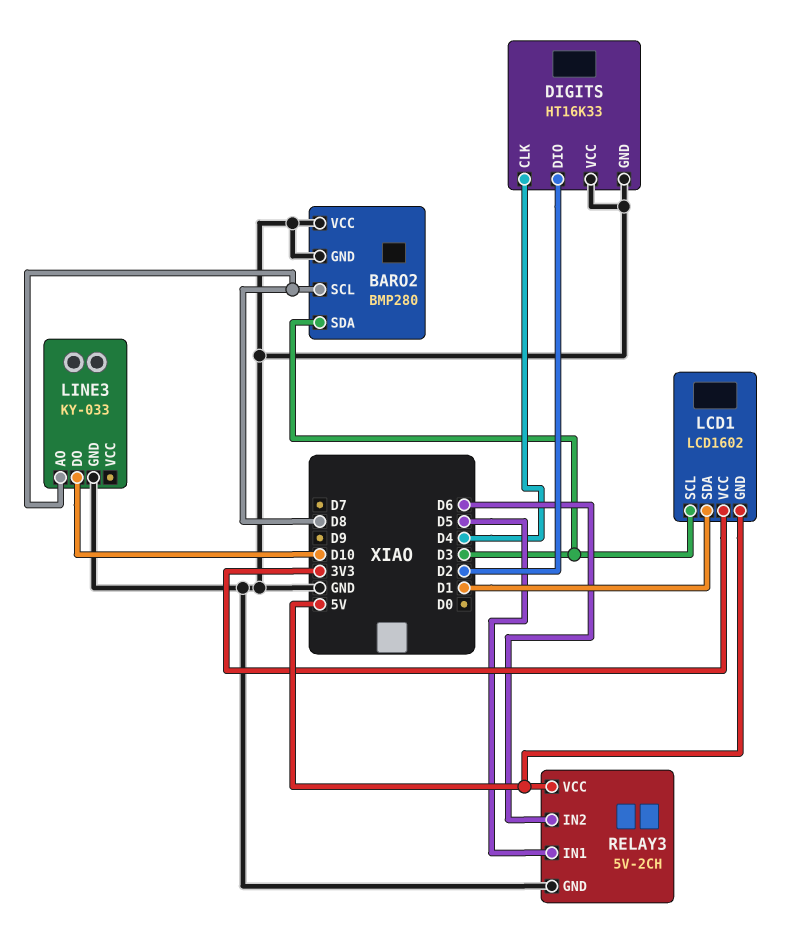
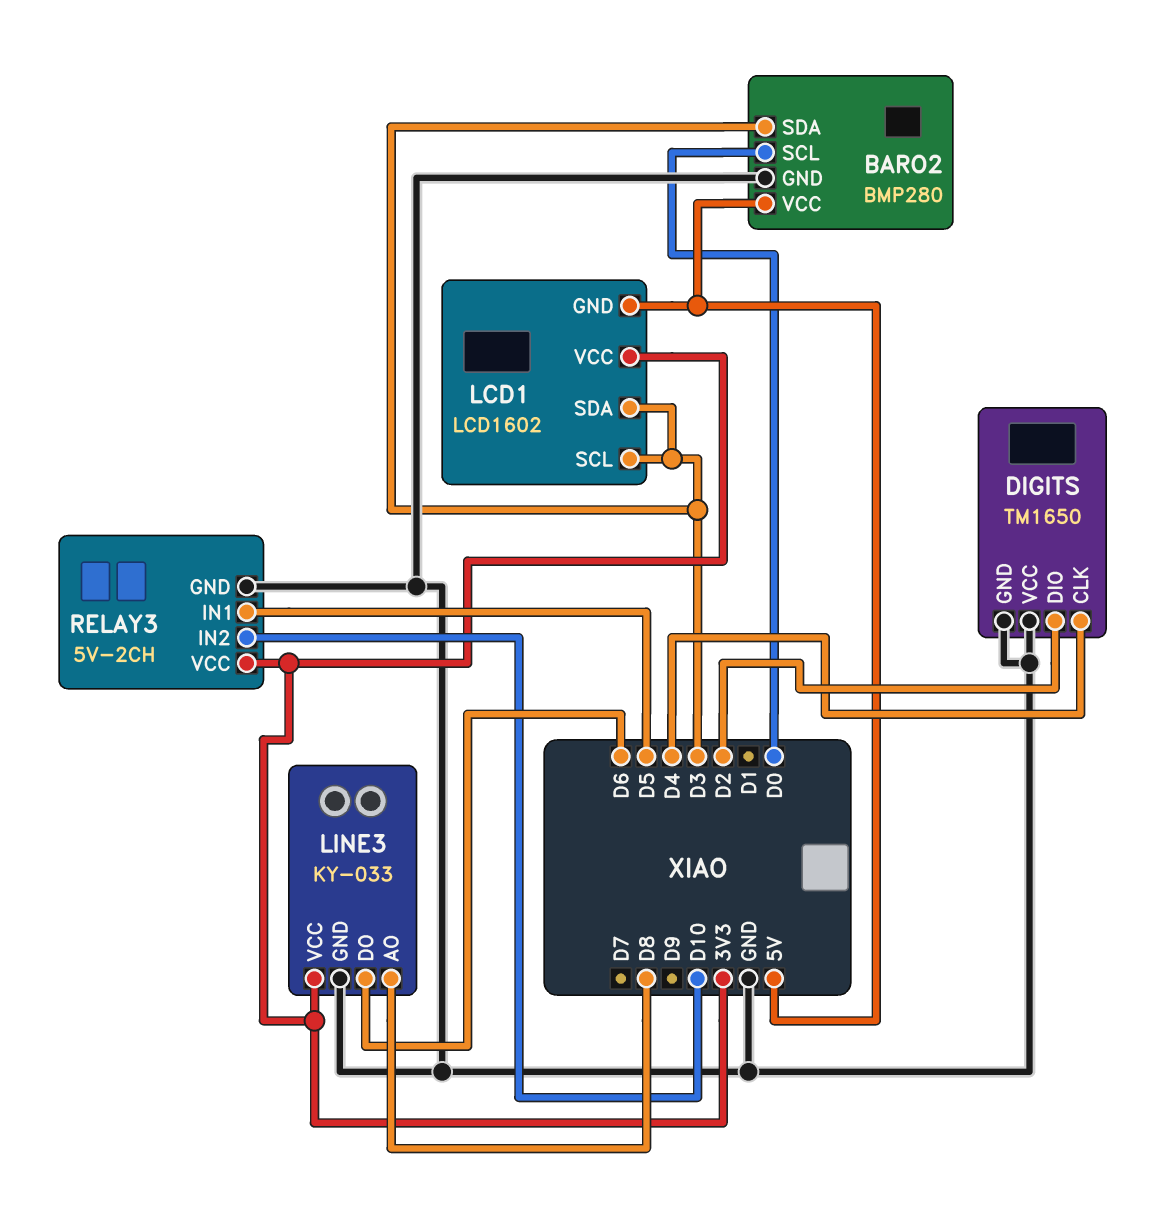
BARO2 pin SCL: D8 -> D0
BARO2 pin VCC: GND -> 5V
DIGITS: HT16K33 -> TM1650
LCD1 pin SDA: D1 -> D3
LINE3 pin DO: D10 -> D6
LINE3 pin VCC: none -> 3V3
RELAY3 pin IN2: D6 -> D10
RELAY3 pin VCC: 5V -> 3V3

